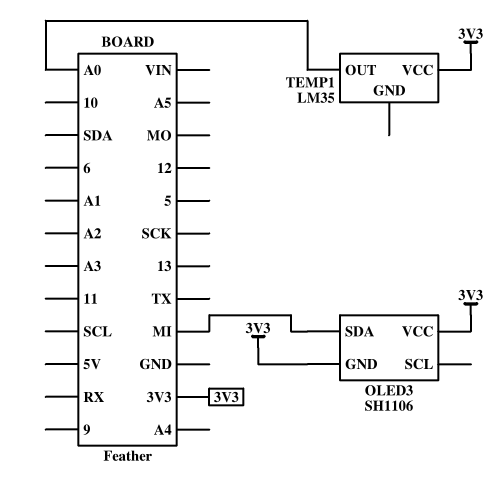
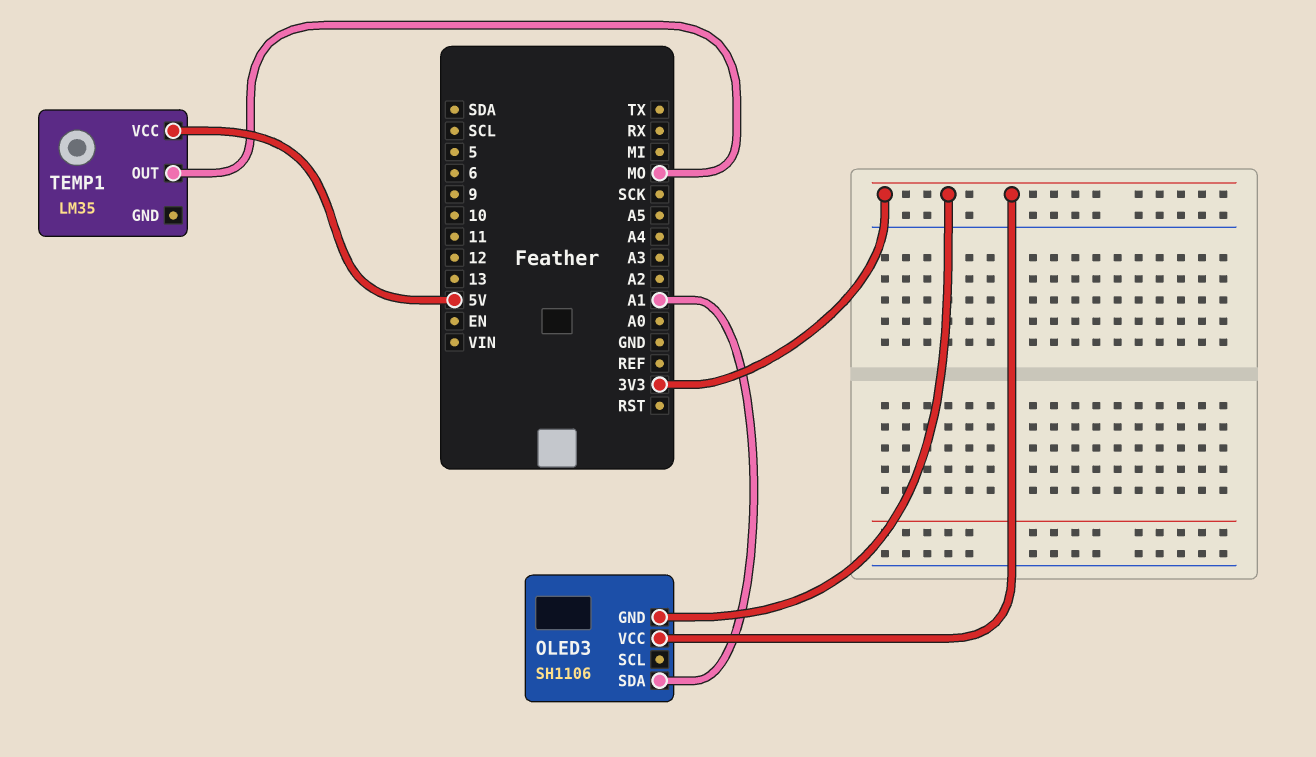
OLED3 pin SDA: MI -> A1
TEMP1 pin OUT: A0 -> MO
TEMP1 pin VCC: 3V3 -> 5V

